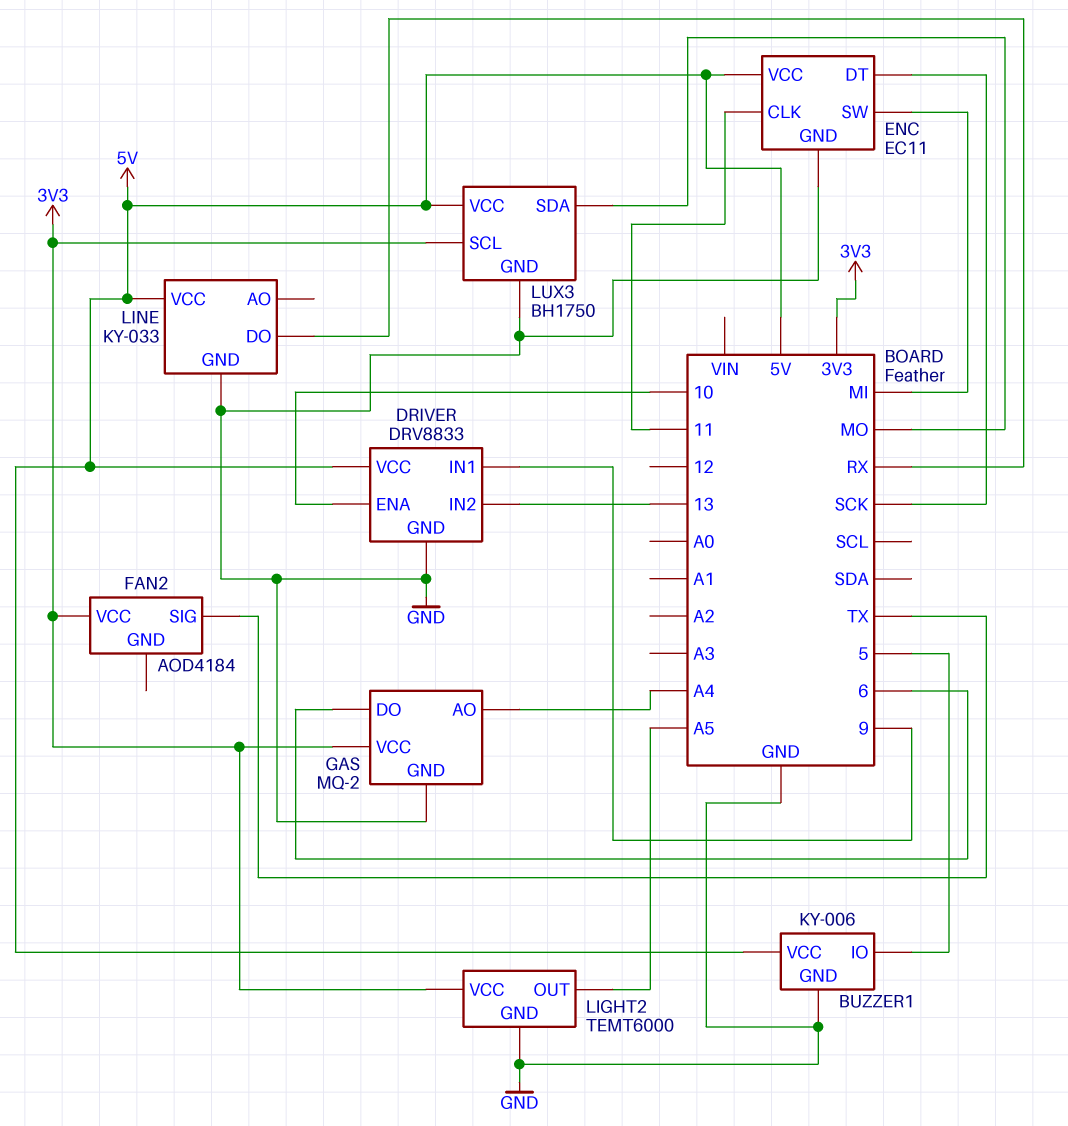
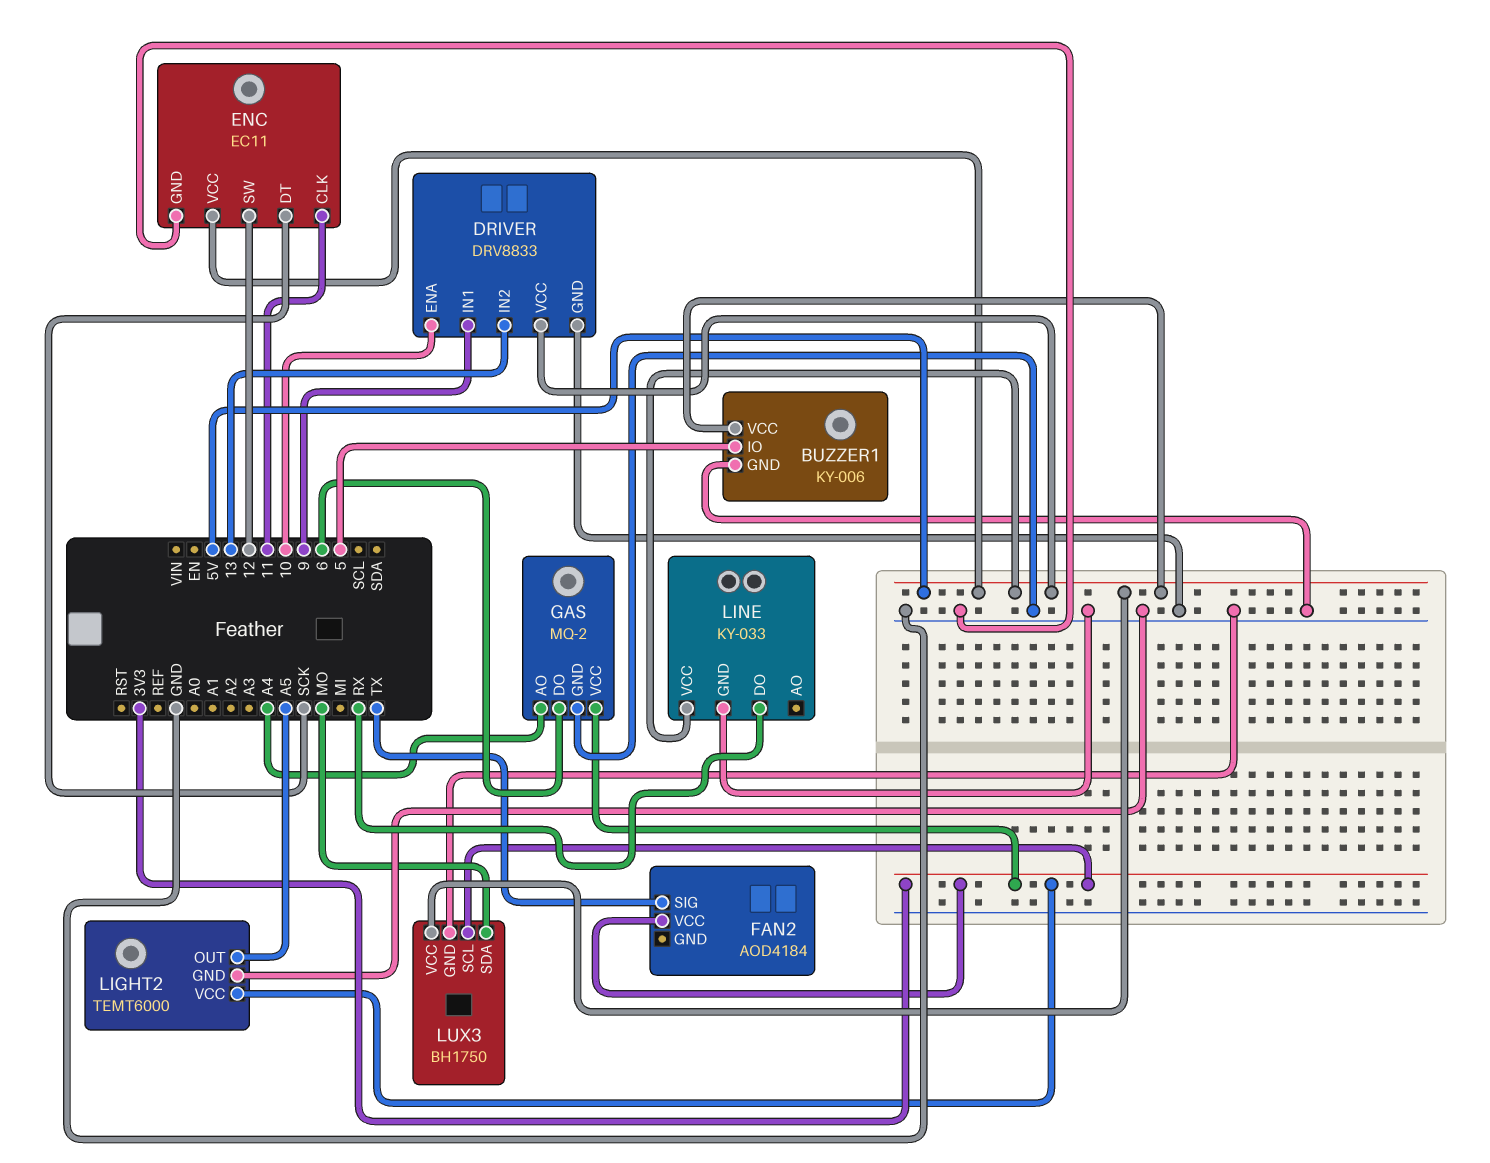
ENC pin SW: MI -> 12

